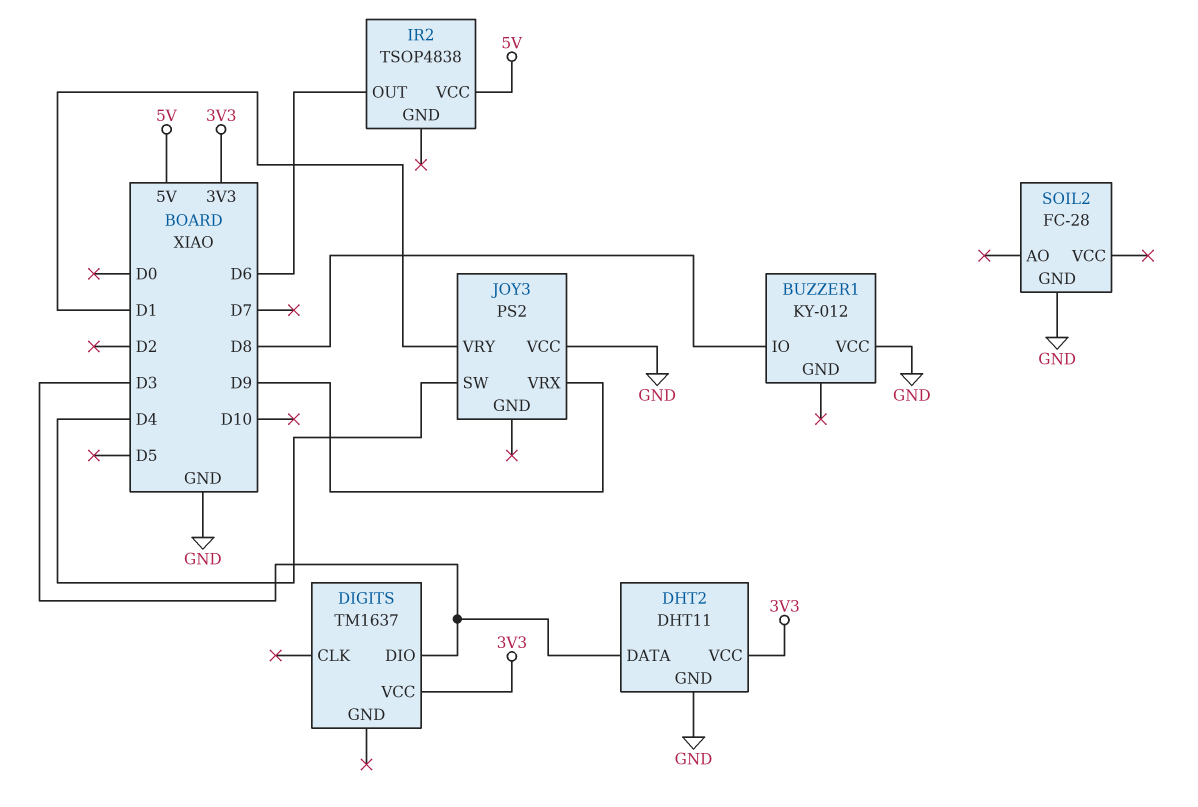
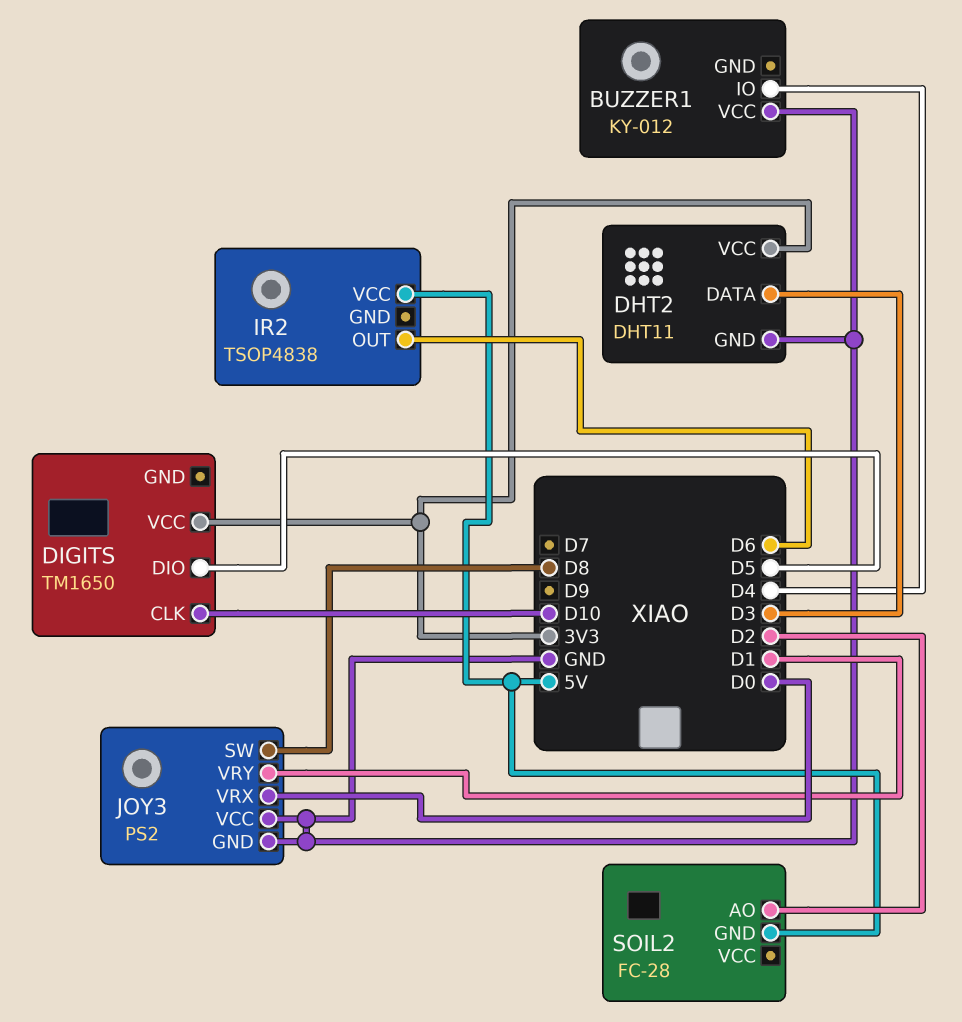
BUZZER1 pin IO: D8 -> D4
DIGITS: TM1637 -> TM1650
DIGITS pin CLK: none -> D10
DIGITS pin DIO: D3 -> D5
JOY3 pin GND: none -> GND
JOY3 pin SW: D4 -> D8
JOY3 pin VRX: D9 -> D0
SOIL2 pin AO: none -> D2
SOIL2 pin GND: GND -> 5V

